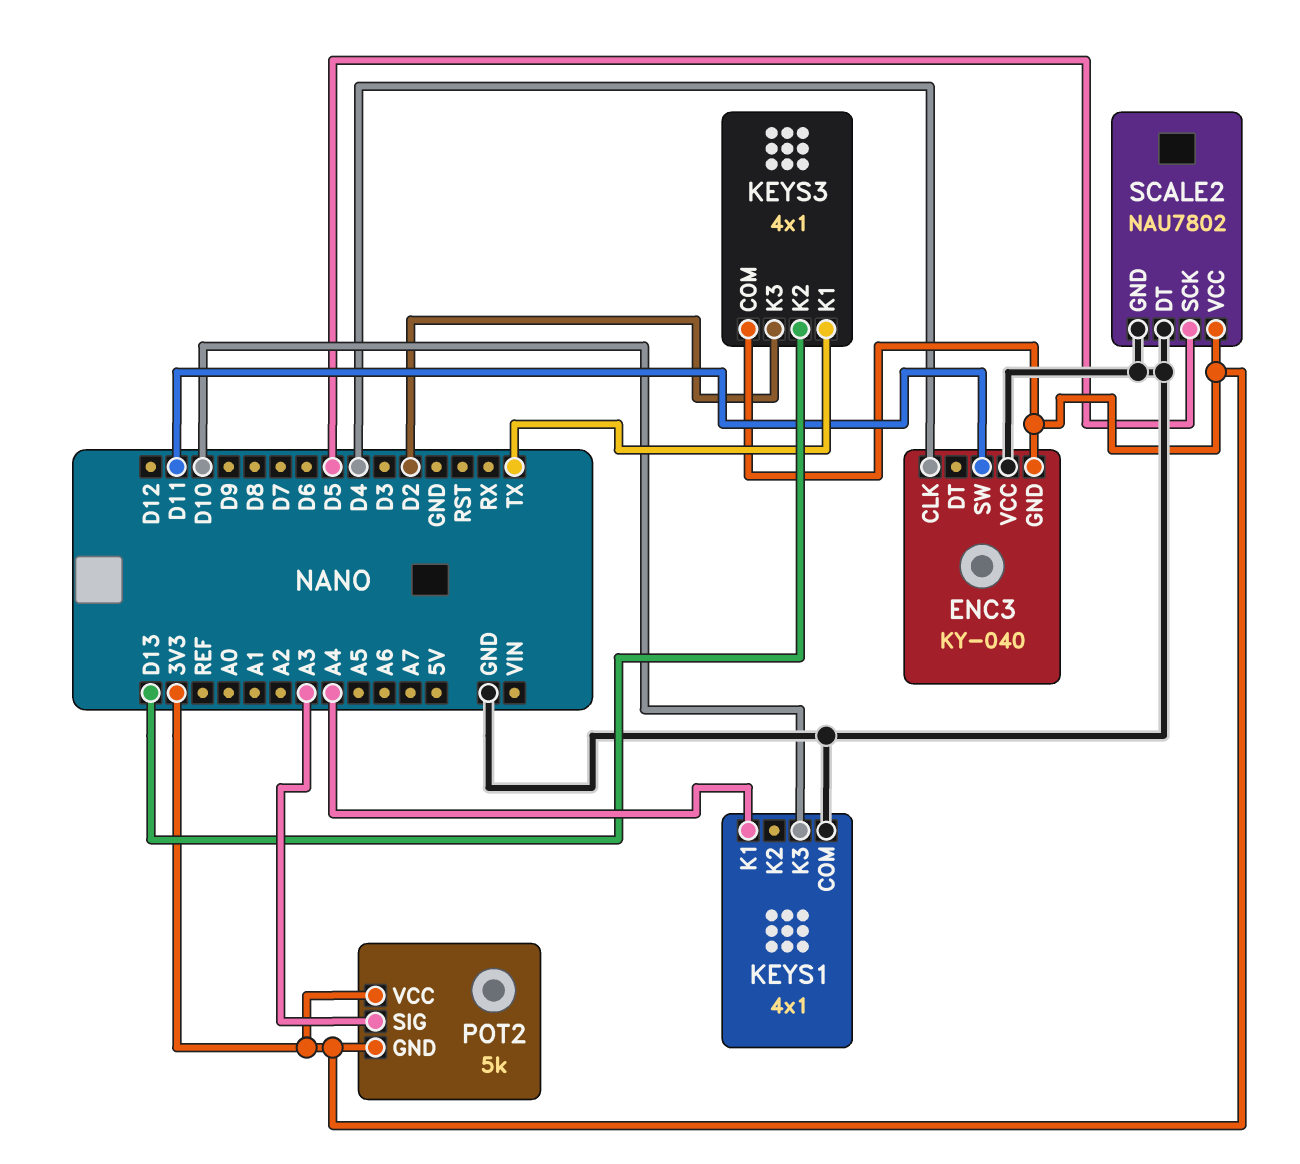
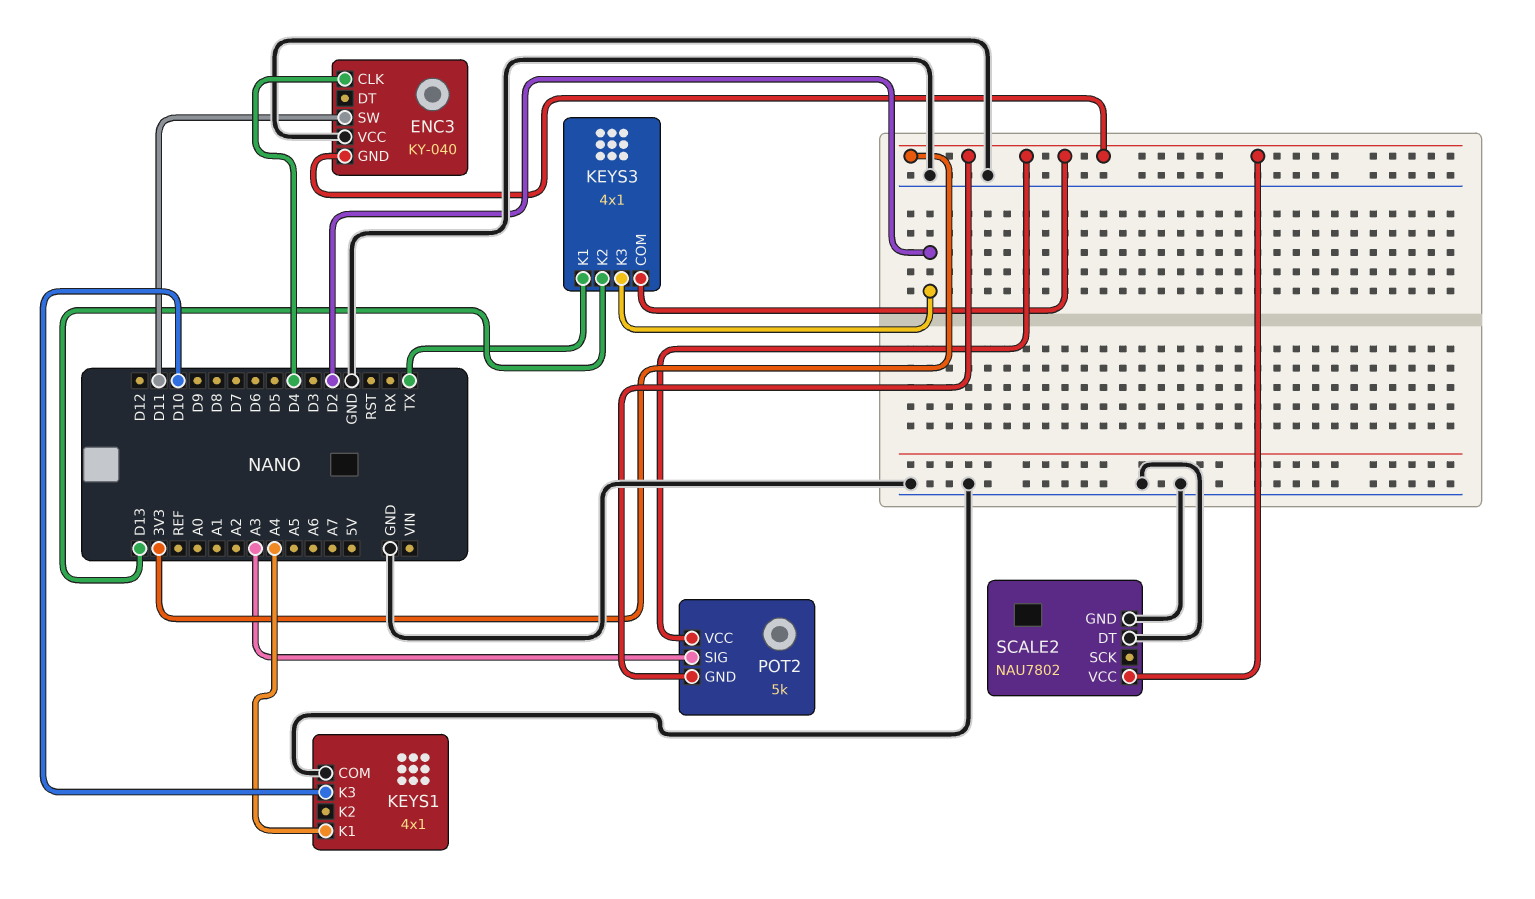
SCALE2 pin SCK: D5 -> none

